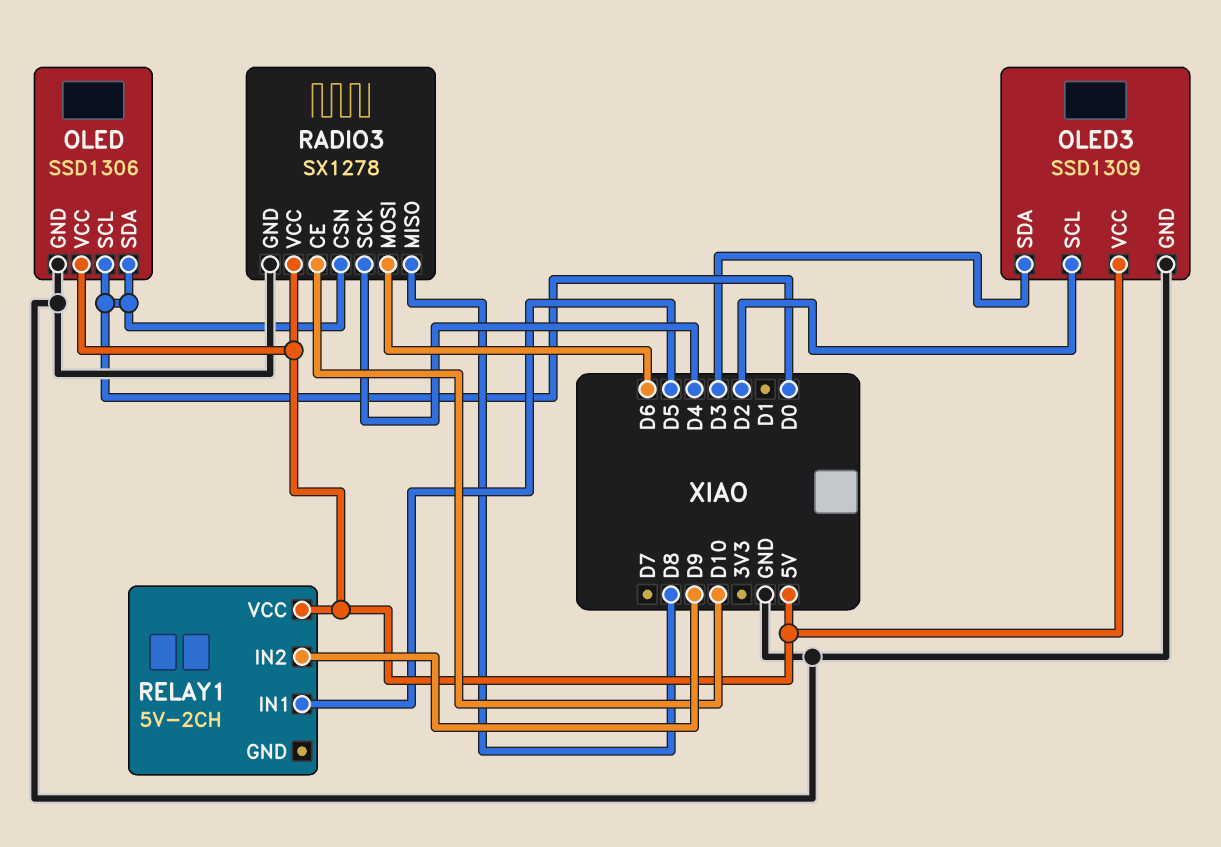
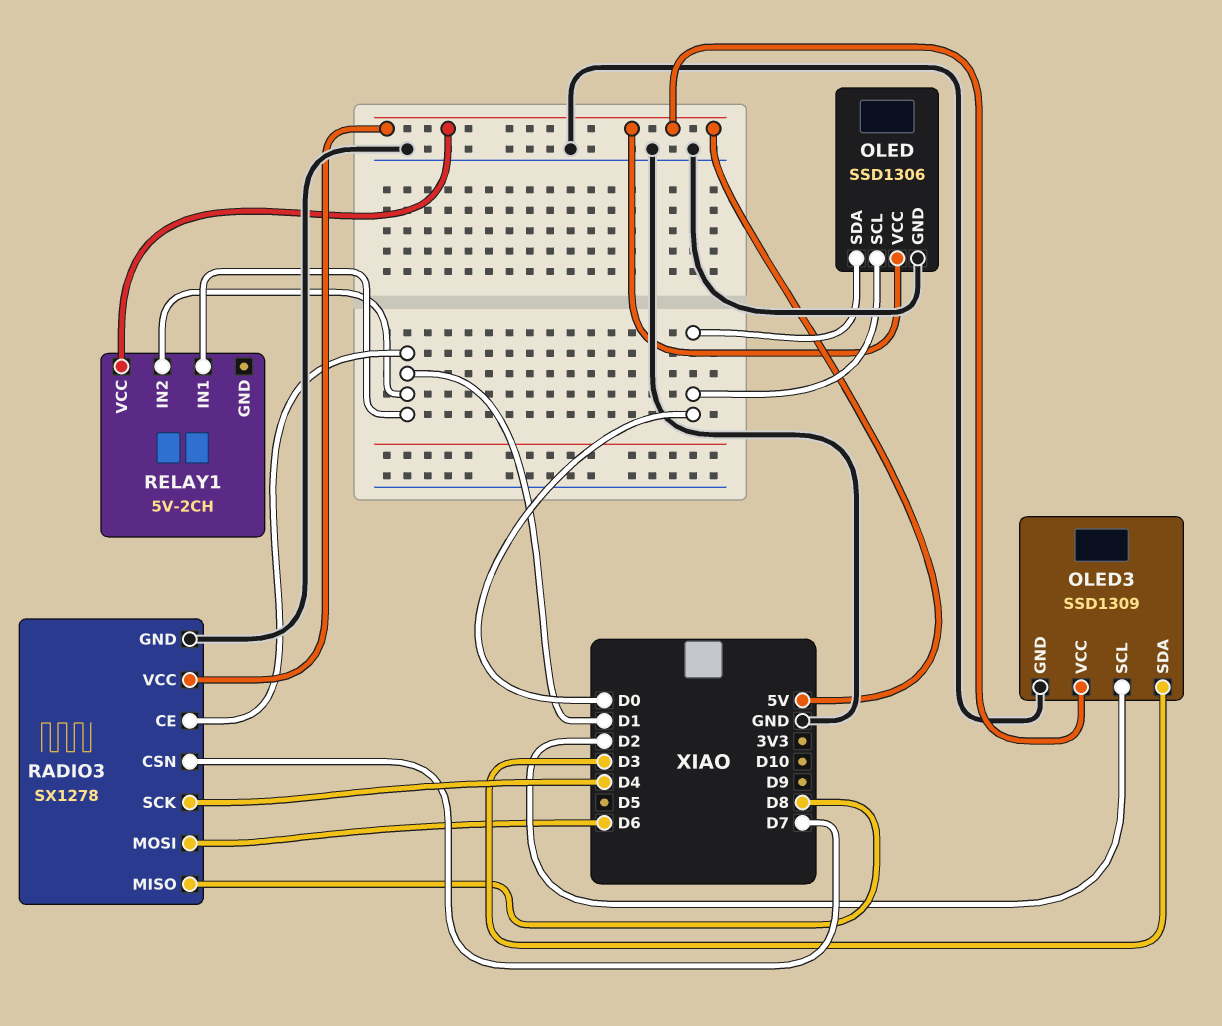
RADIO3 pin CE: D10 -> D1
RADIO3 pin CSN: D0 -> D7
RELAY1 pin IN1: D5 -> D1
RELAY1 pin IN2: D9 -> D1

